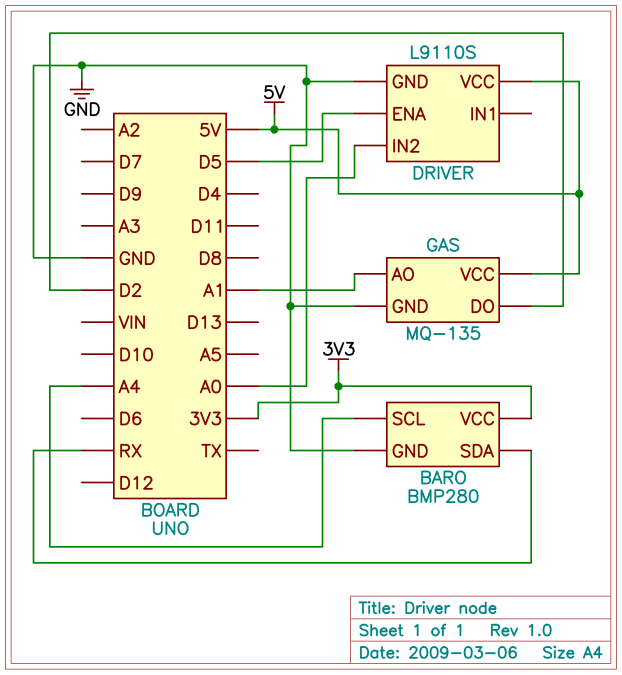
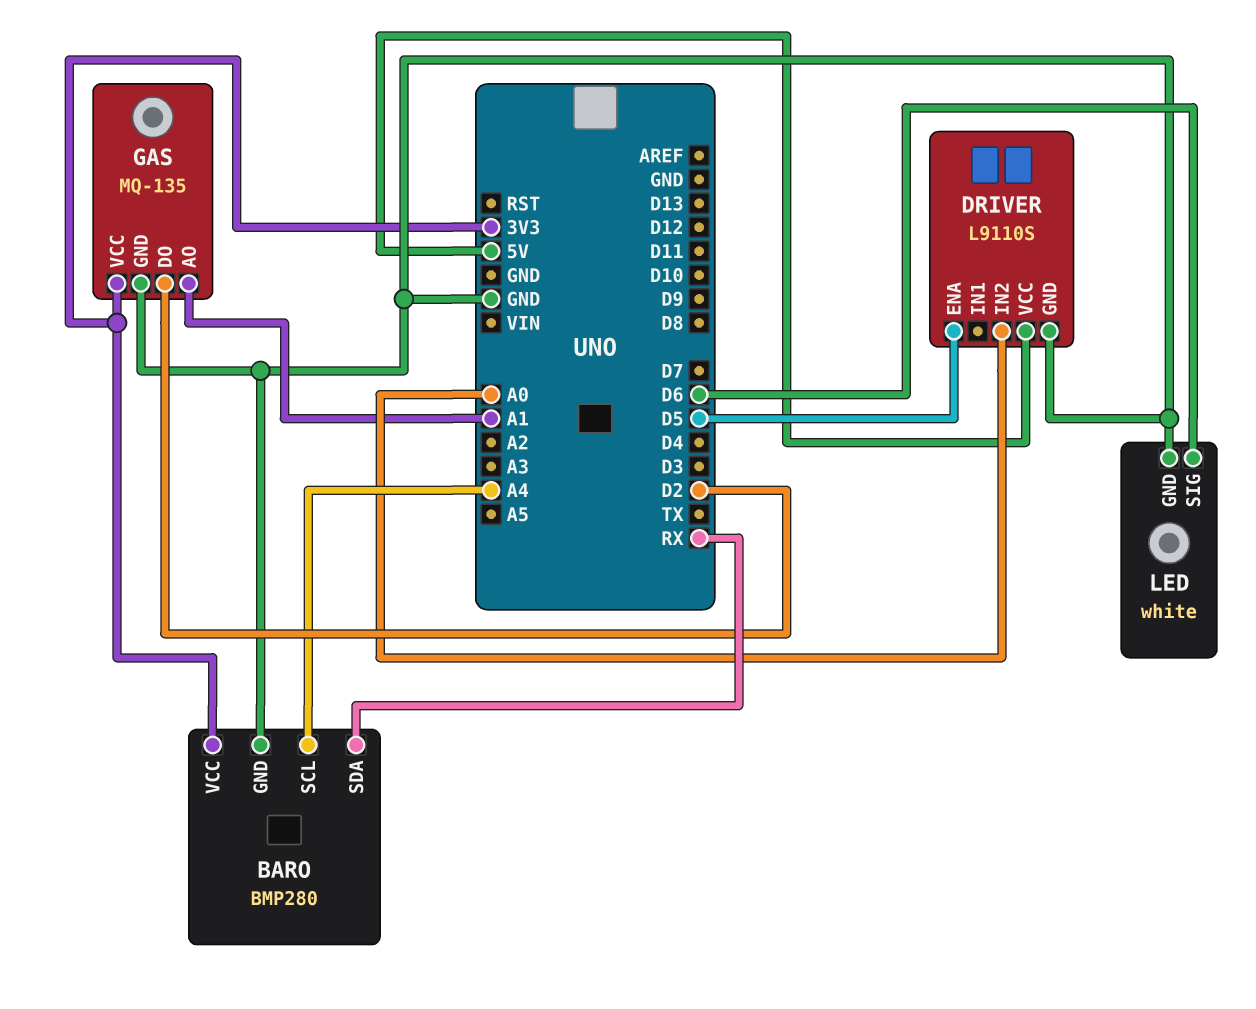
GAS pin VCC: 5V -> 3V3
LED: none -> white
LED pin GND: none -> GND
LED pin SIG: none -> D6

